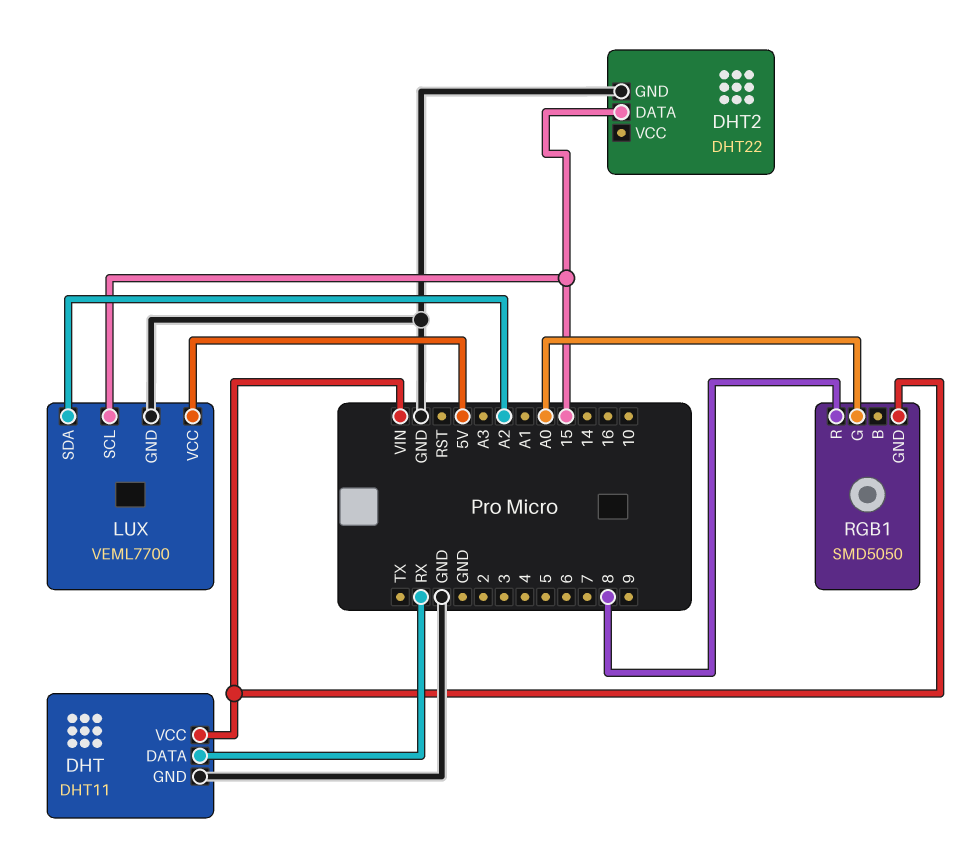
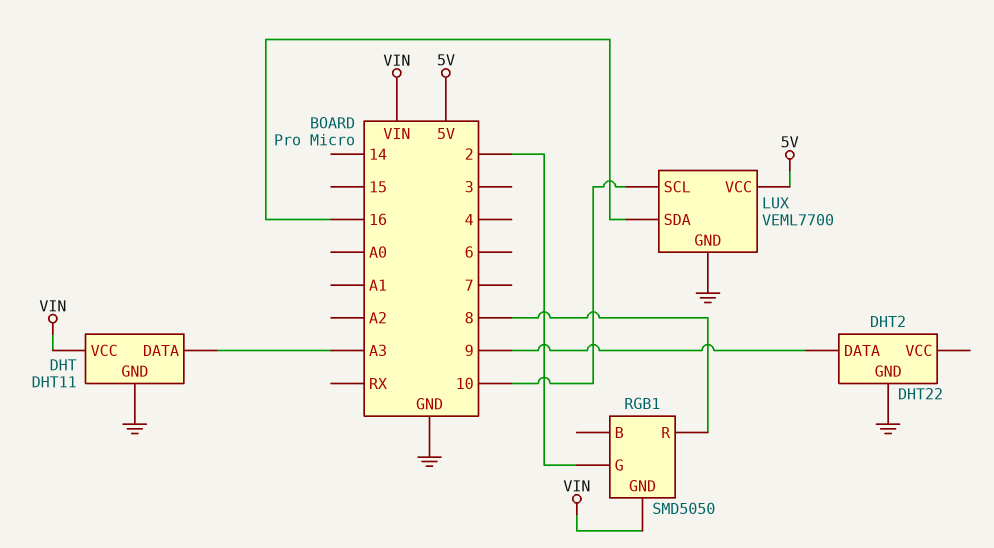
DHT pin DATA: RX -> A3
DHT2 pin DATA: 15 -> 9
LUX pin SCL: 15 -> 10
LUX pin SDA: A2 -> 16
RGB1 pin G: A0 -> 2

